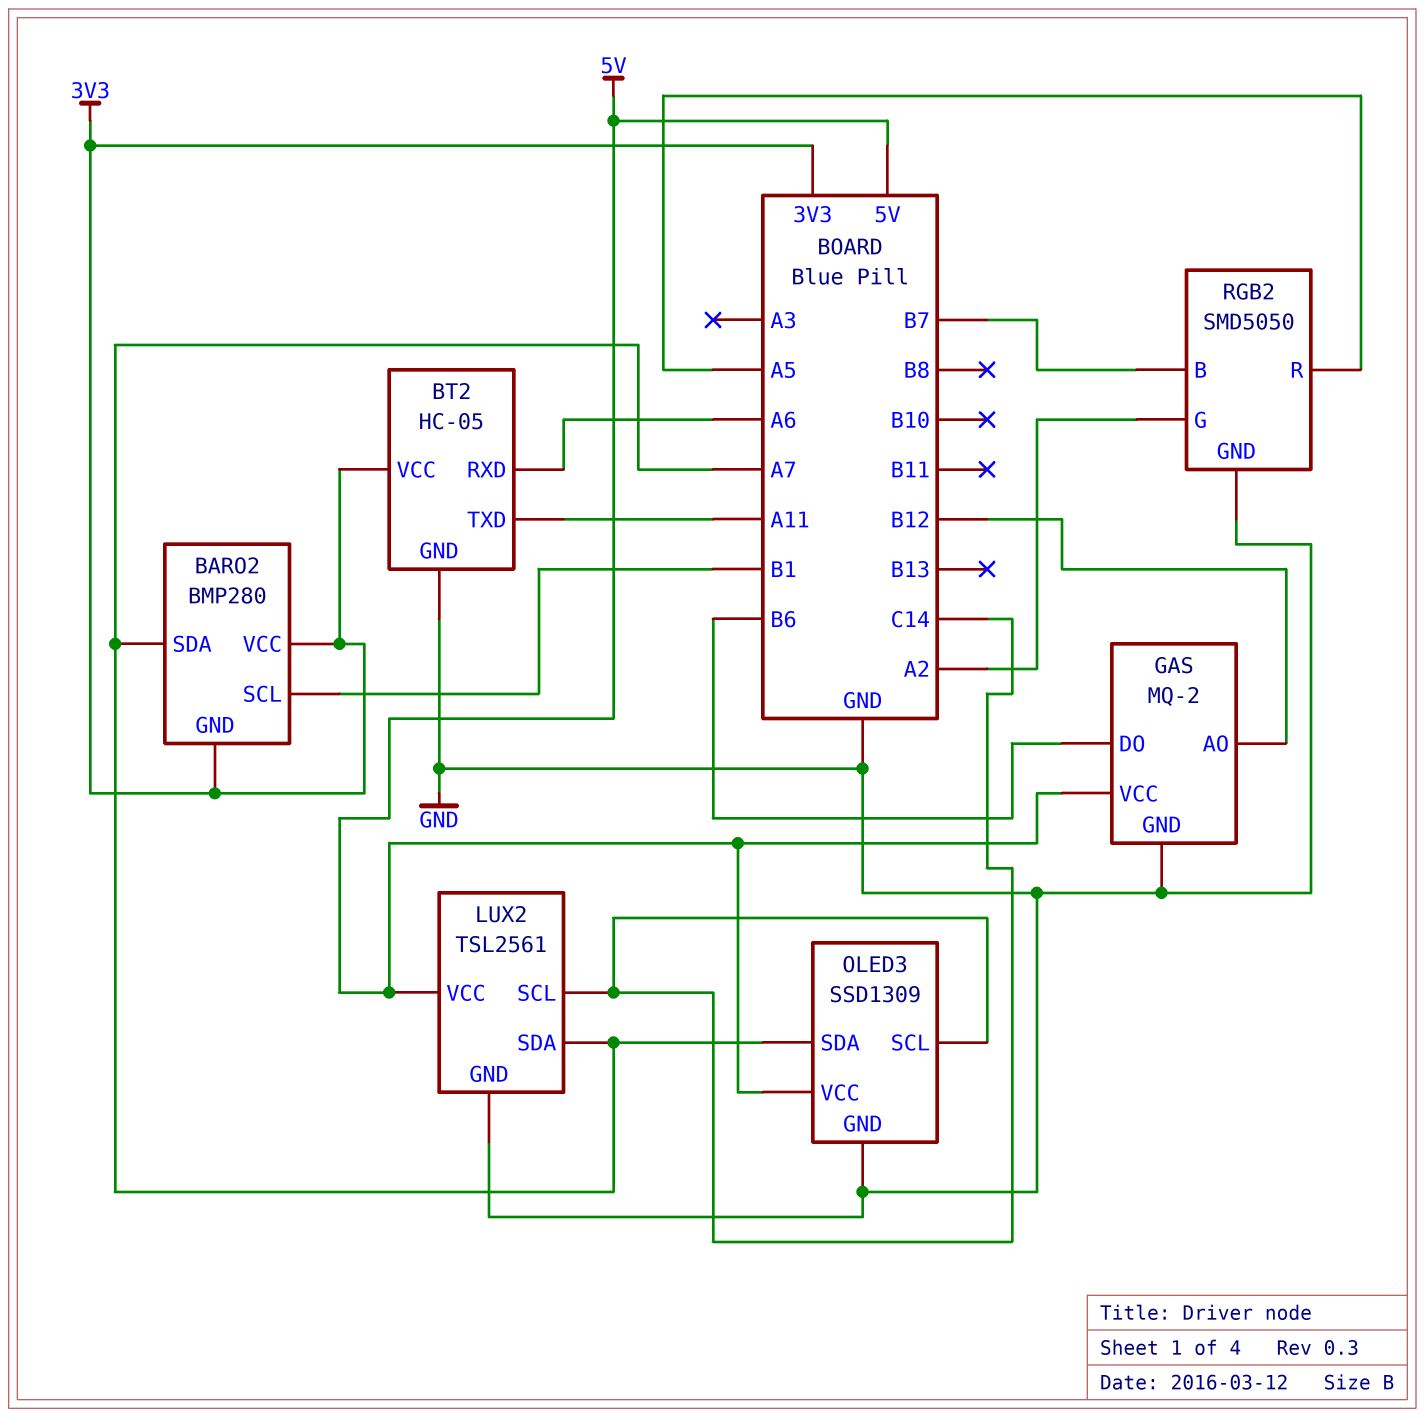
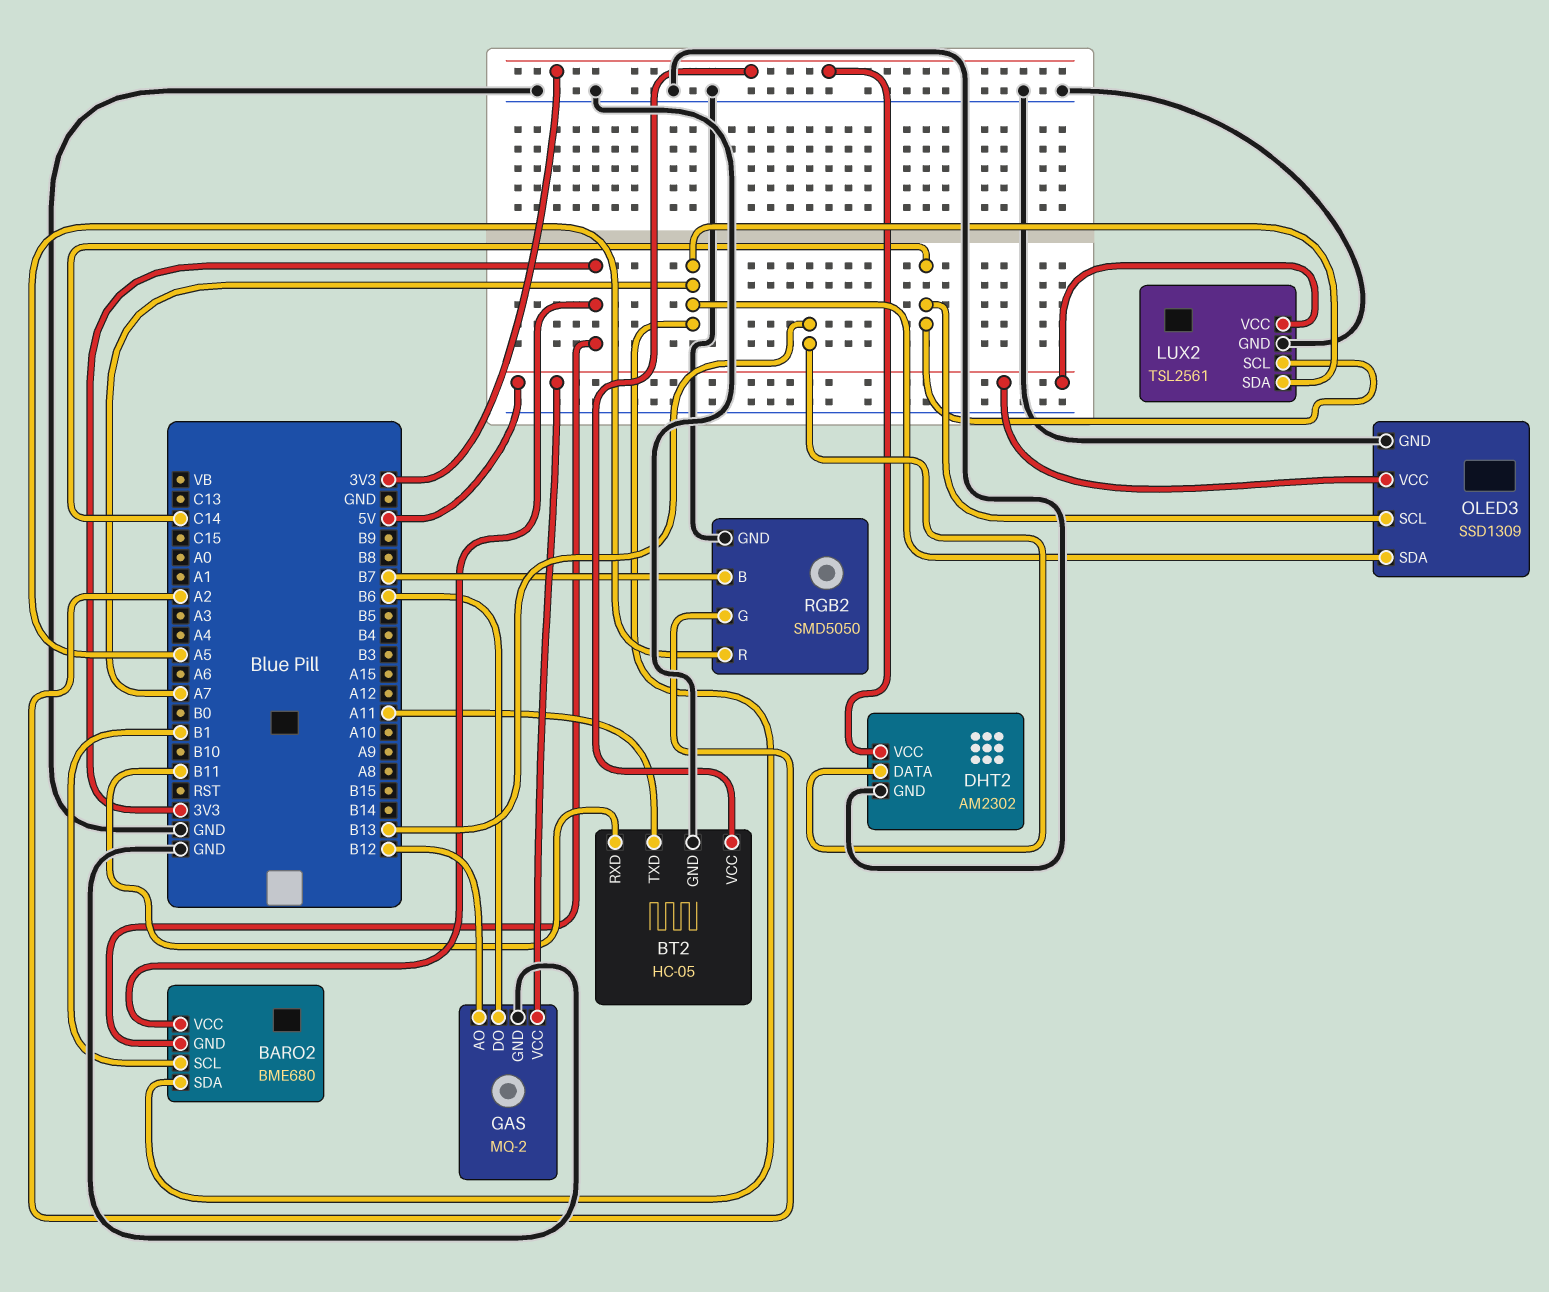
BARO2: BMP280 -> BME680
BT2 pin RXD: A6 -> B11
DHT2: none -> AM2302
DHT2 pin DATA: none -> B13
DHT2 pin GND: none -> GND
DHT2 pin VCC: none -> 3V3

